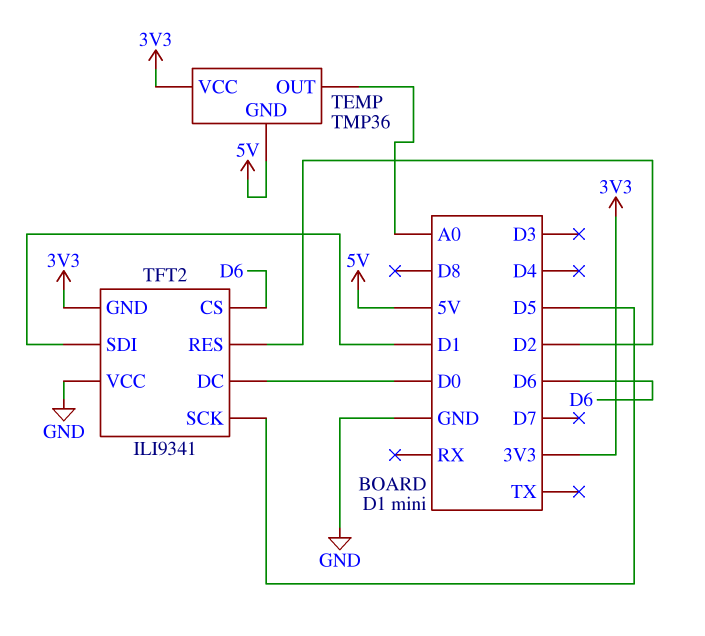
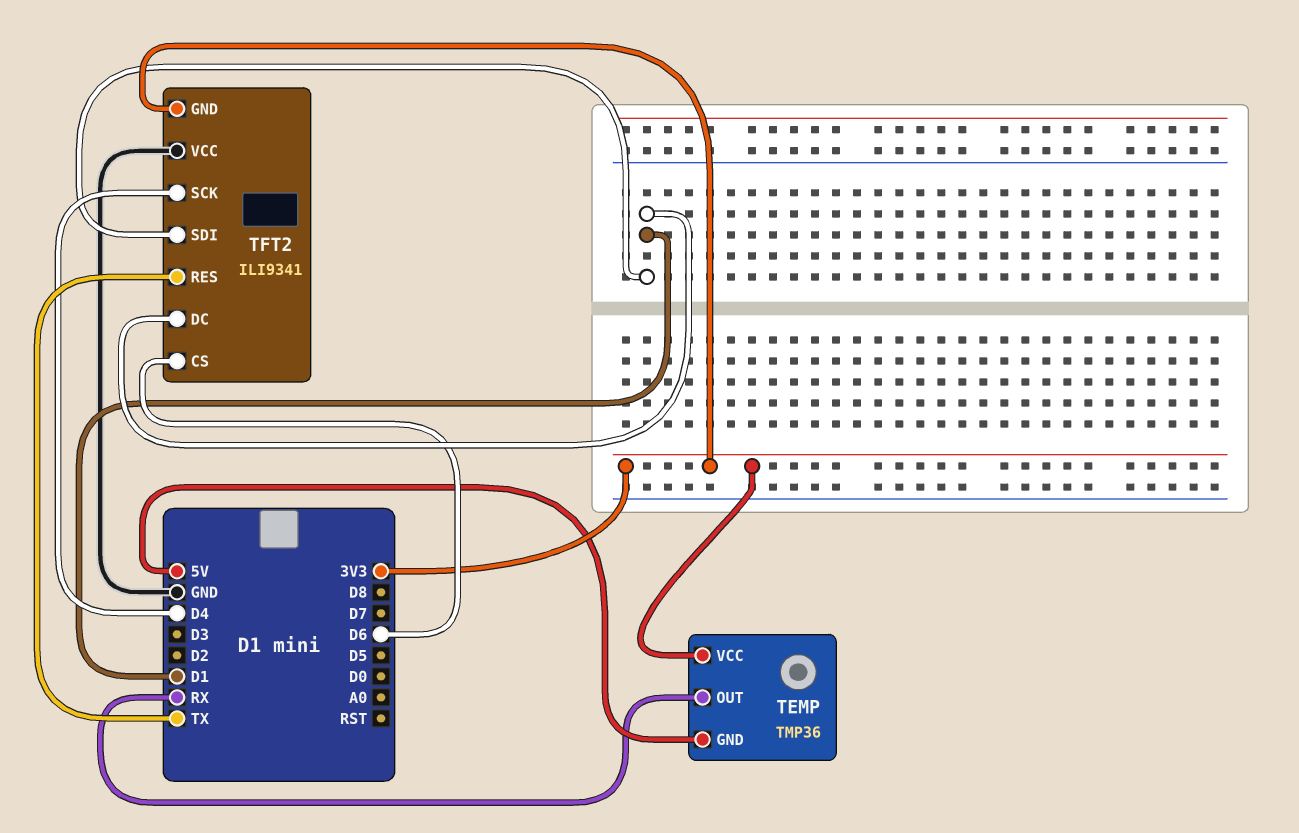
TEMP pin OUT: A0 -> RX
TFT2 pin DC: D0 -> D1
TFT2 pin RES: D2 -> TX
TFT2 pin SCK: D5 -> D4

